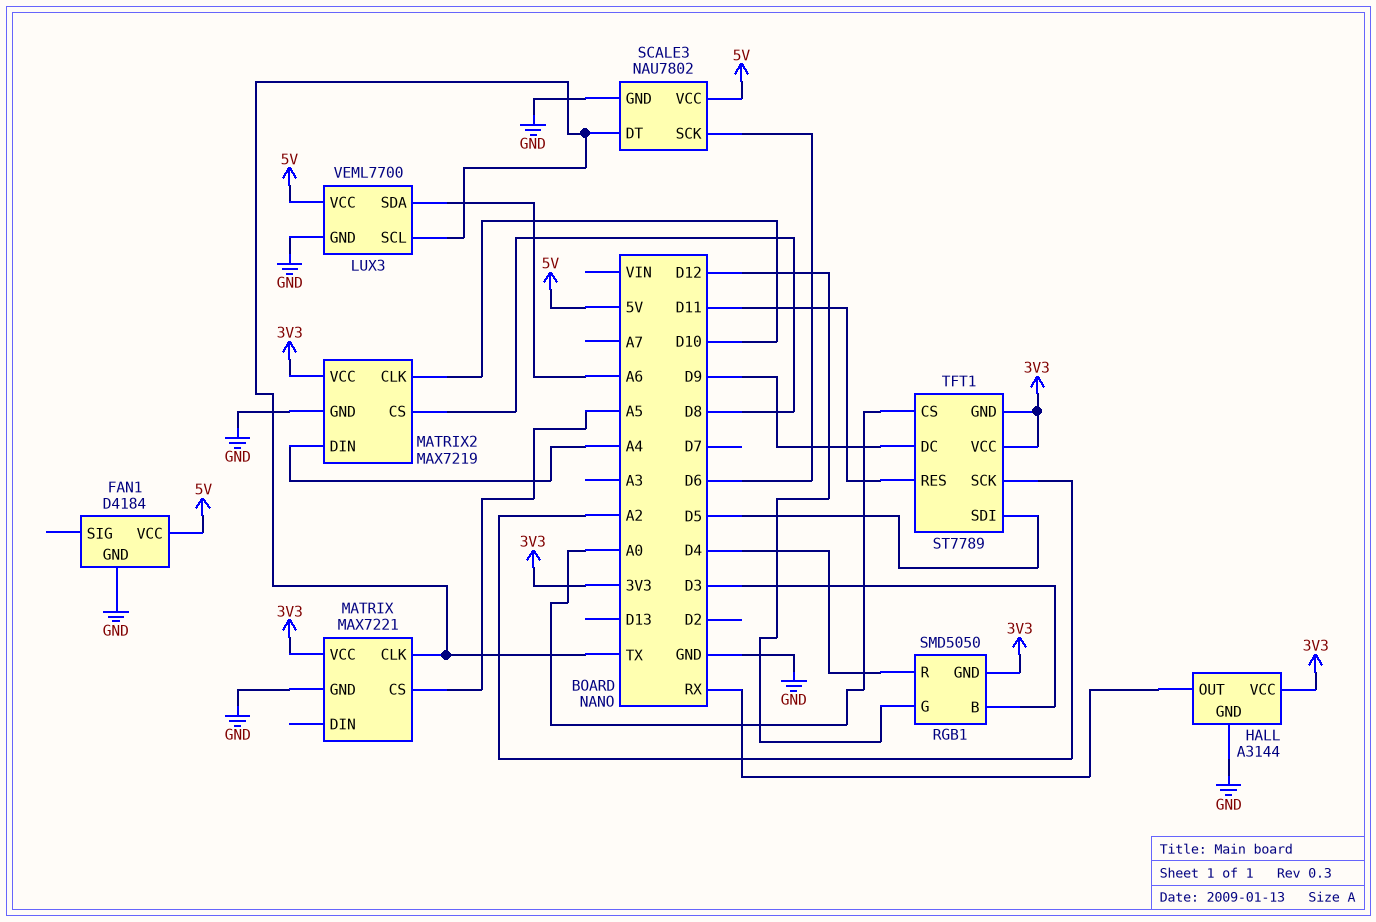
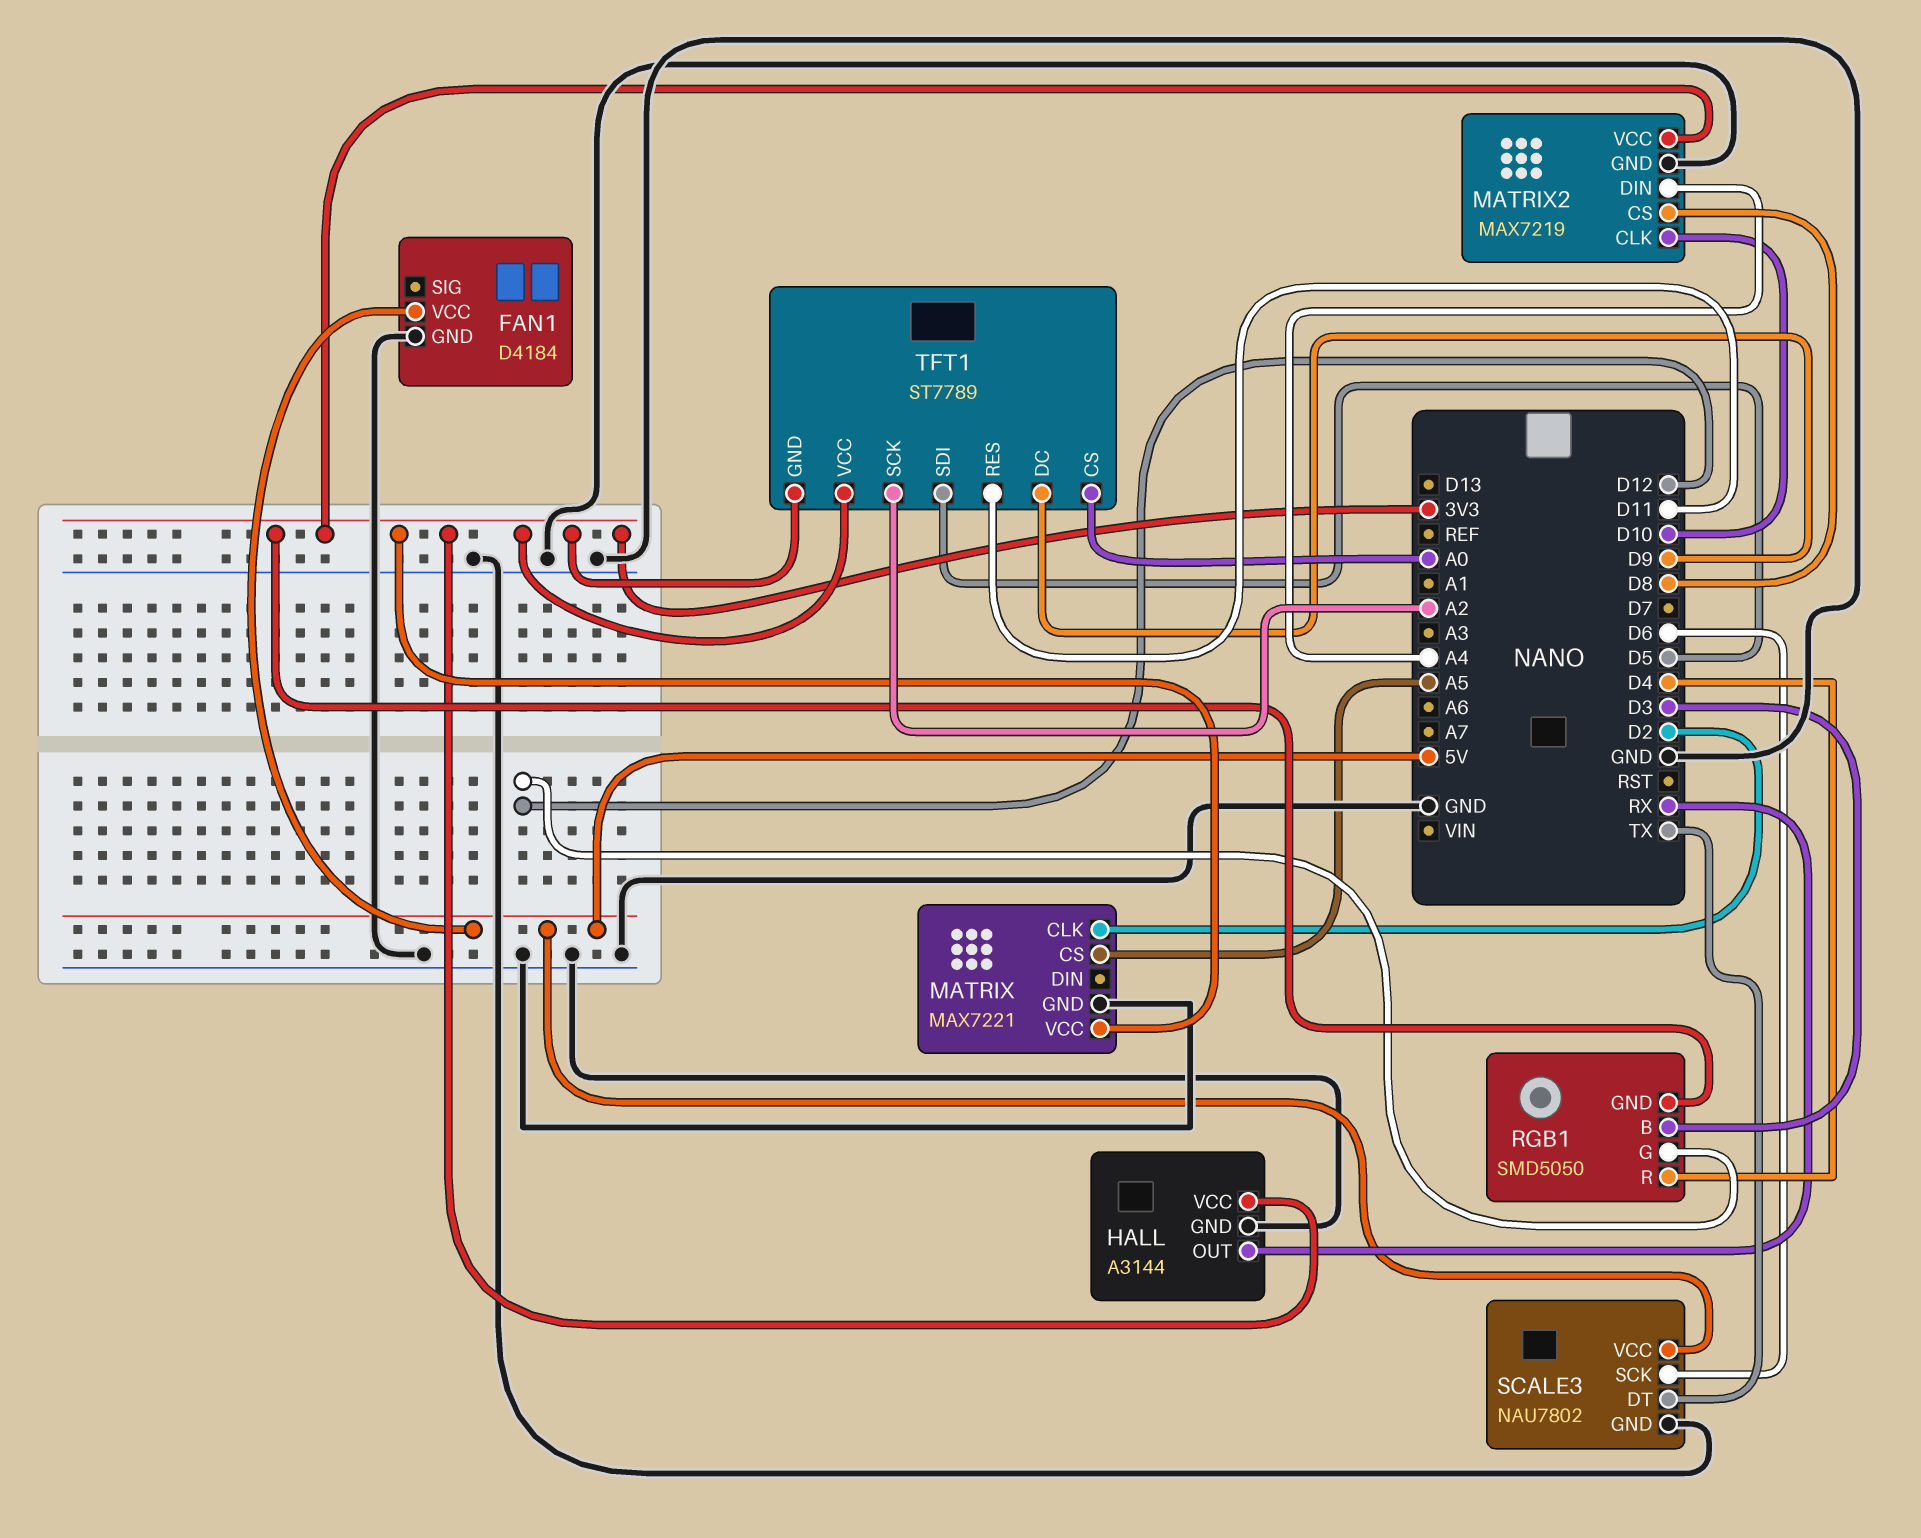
LUX3: VEML7700 -> none
LUX3 pin GND: GND -> none
LUX3 pin SCL: TX -> none
LUX3 pin SDA: A6 -> none
LUX3 pin VCC: 5V -> none
MATRIX pin CLK: TX -> D2

